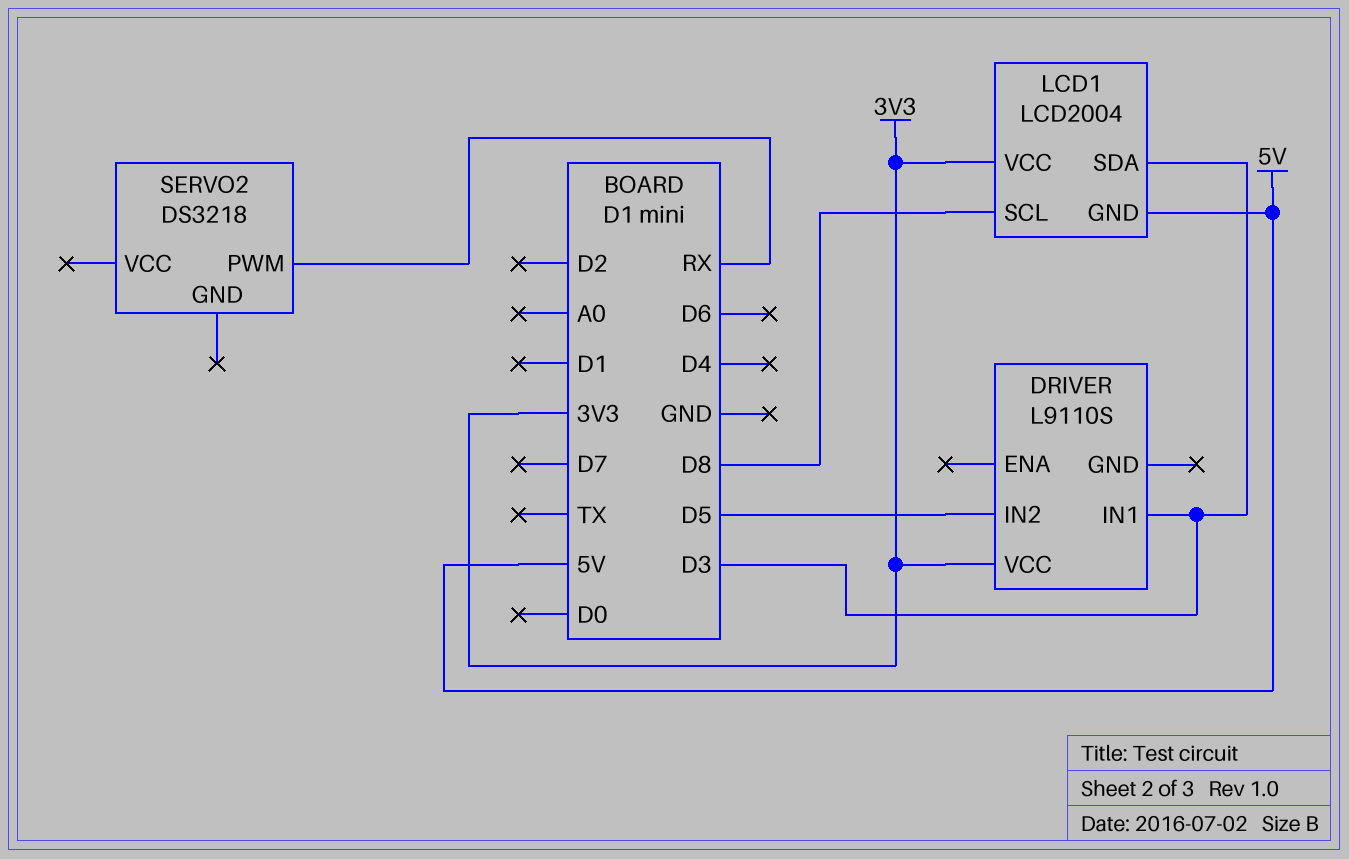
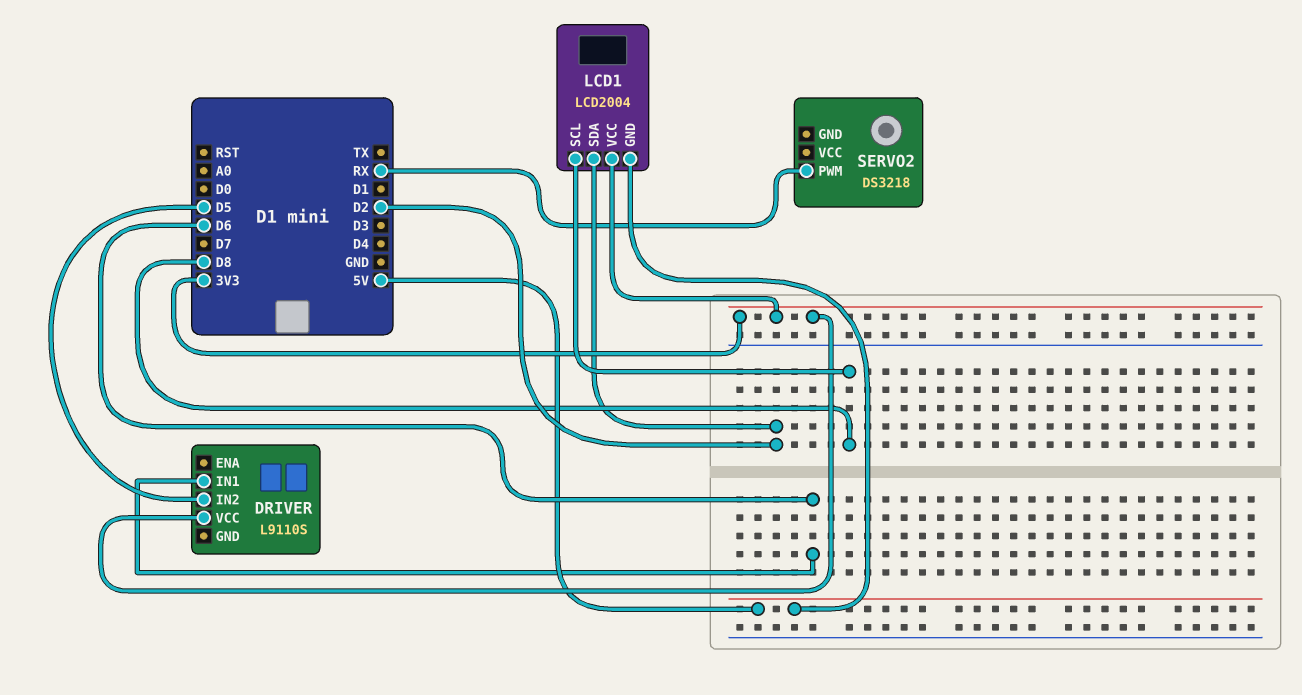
DRIVER pin IN1: D3 -> D6
LCD1 pin SDA: D3 -> D2

